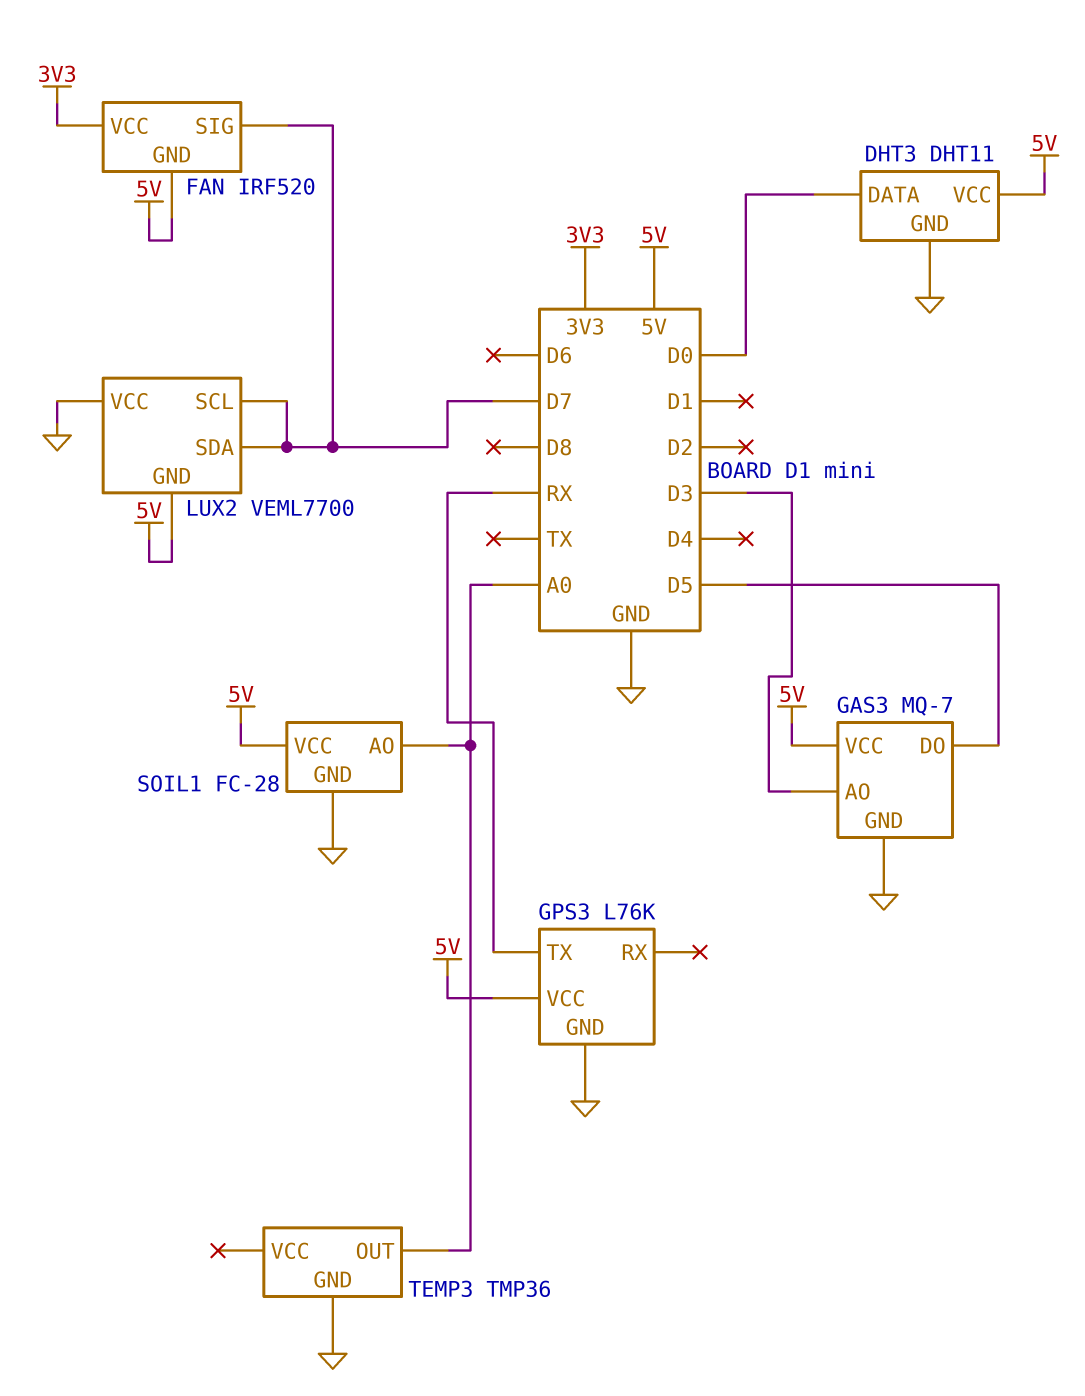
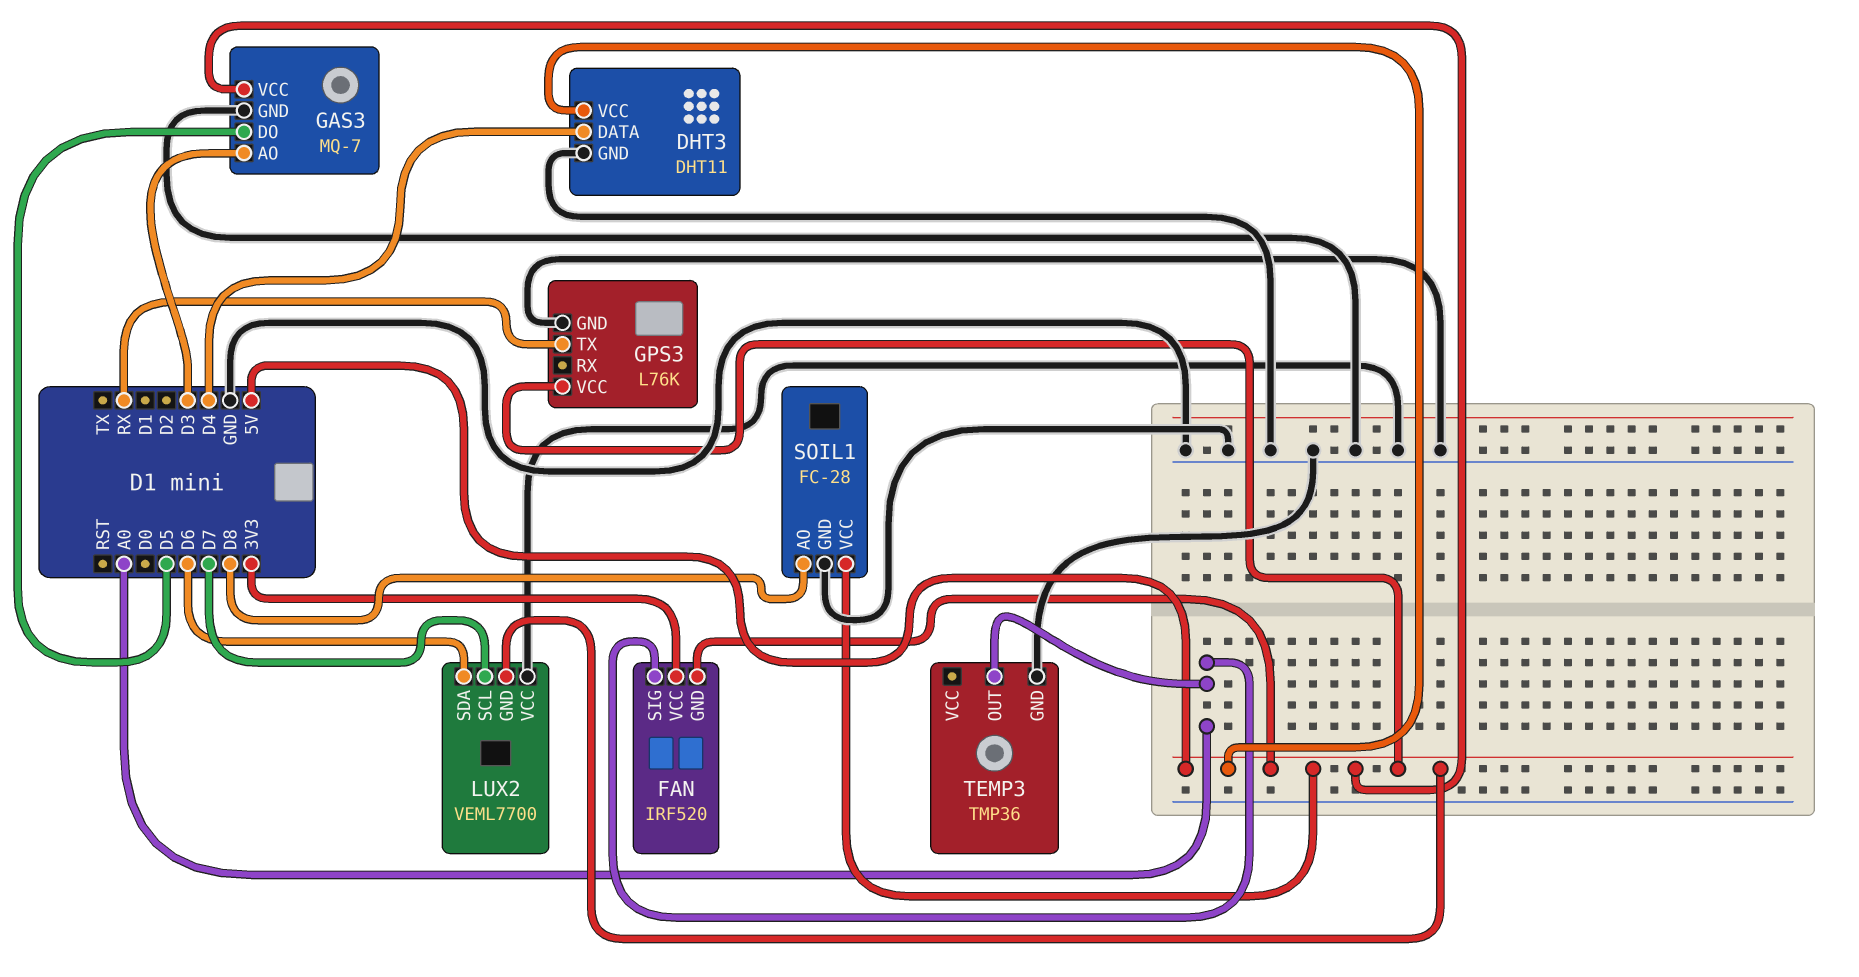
DHT3 pin DATA: D0 -> D4
FAN pin SIG: D7 -> A0
LUX2 pin SDA: D7 -> D6
SOIL1 pin AO: A0 -> D8

